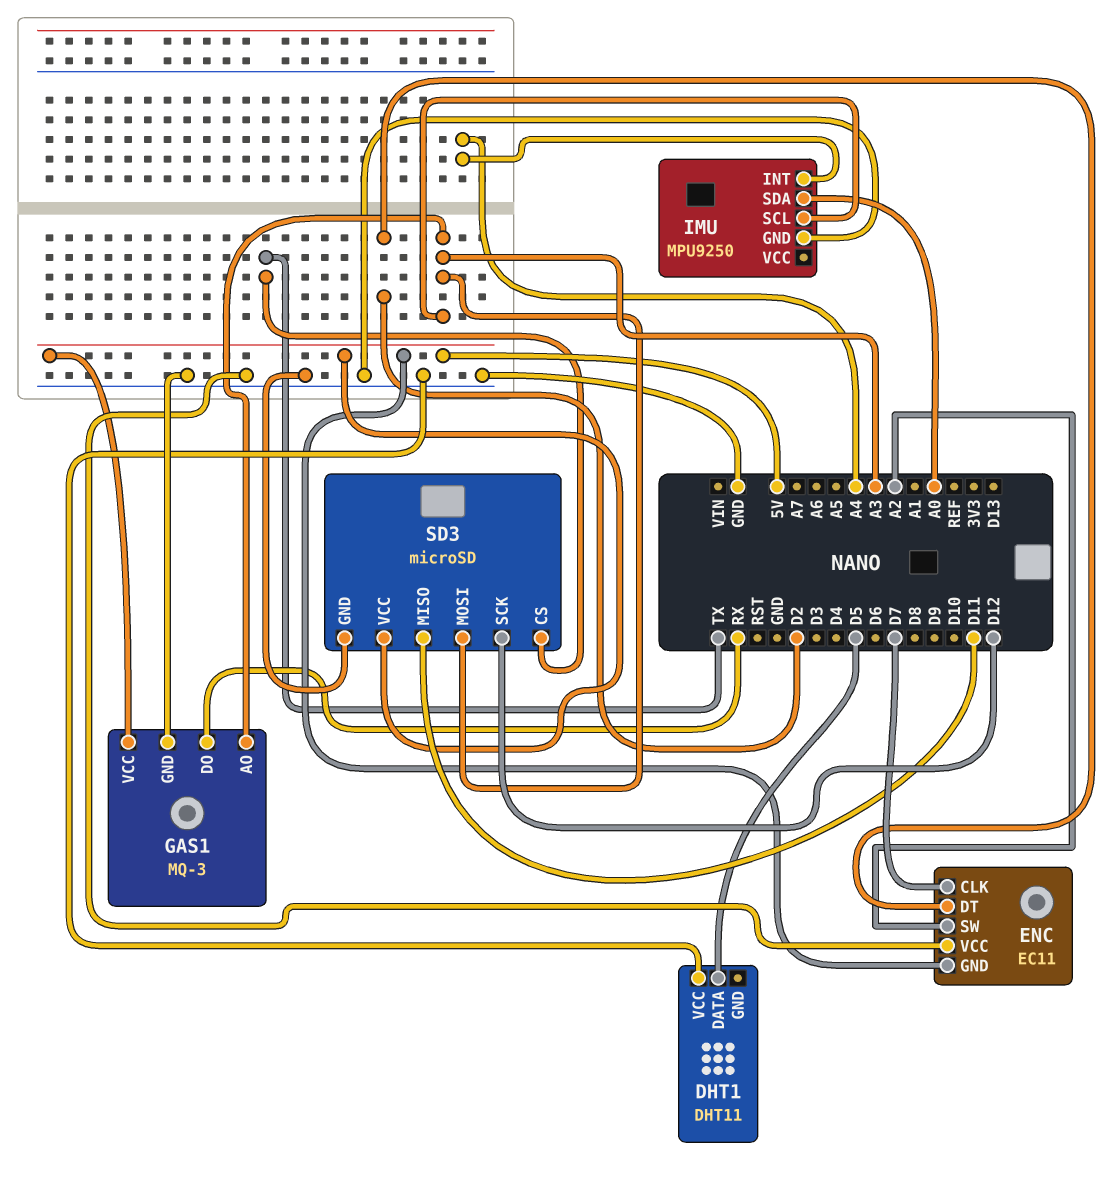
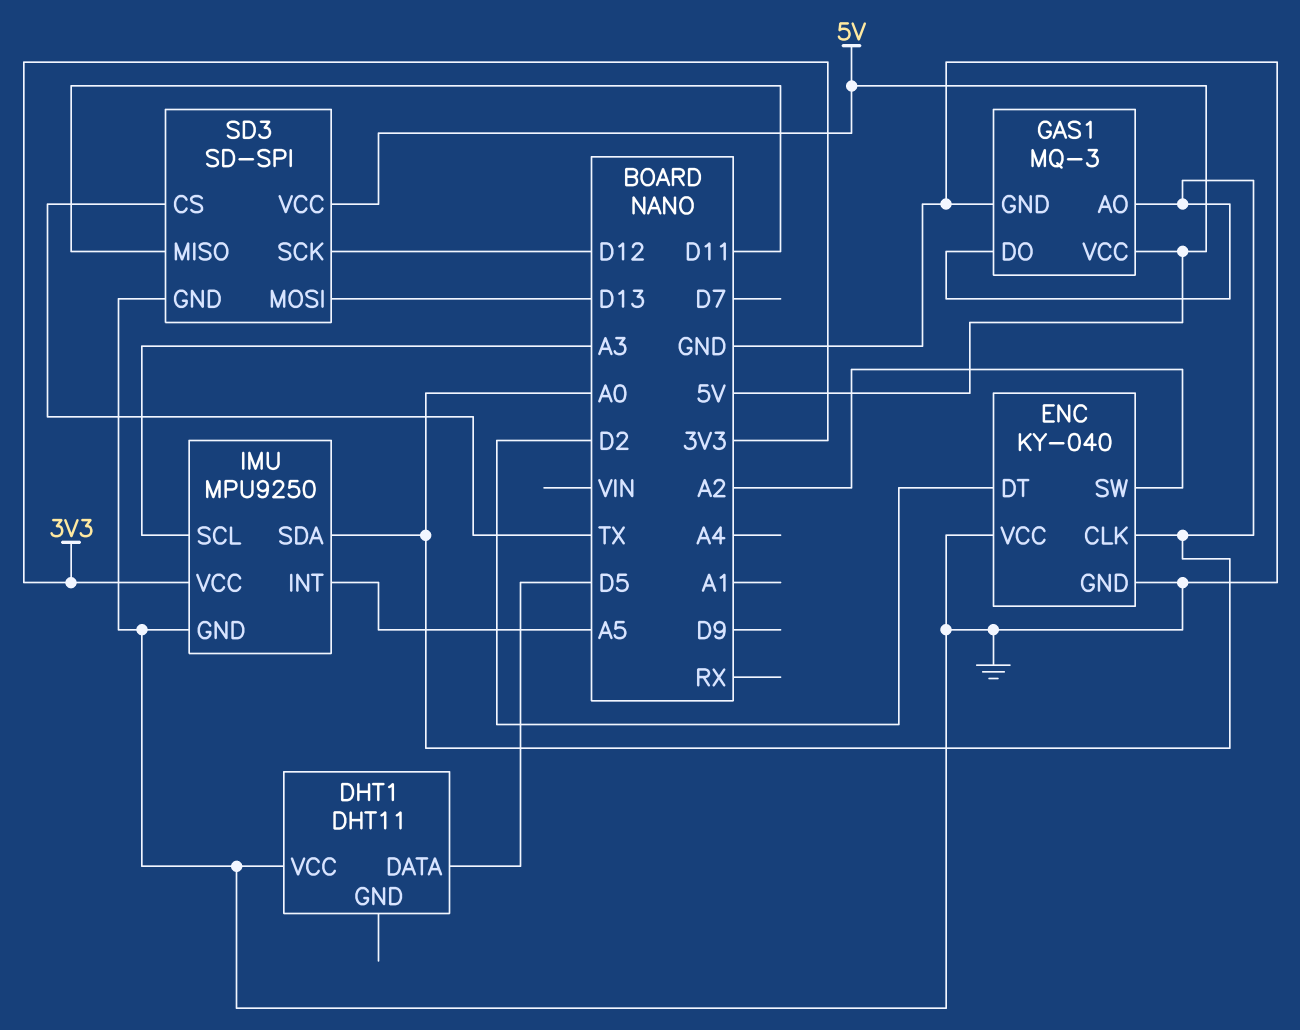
ENC: EC11 -> KY-040
ENC pin CLK: D7 -> A0
ENC pin GND: 5V -> GND
GAS1 pin AO: A3 -> A0
GAS1 pin DO: RX -> A0
IMU pin INT: A4 -> A5
IMU pin VCC: none -> 3V3
SD3: microSD -> SD-SPI
SD3 pin MOSI: A3 -> D13

